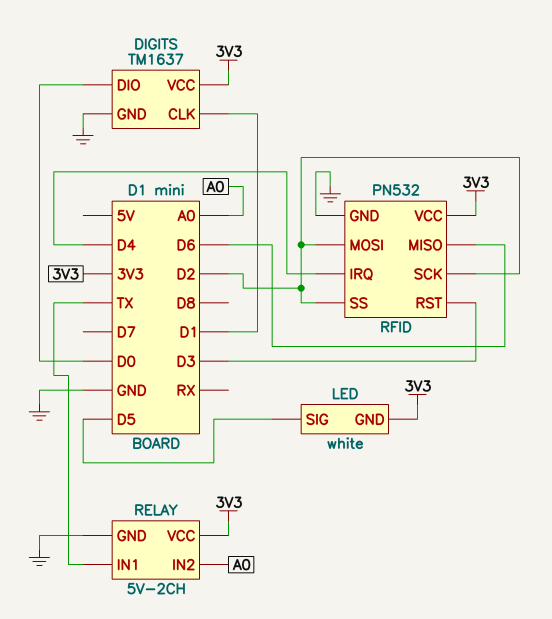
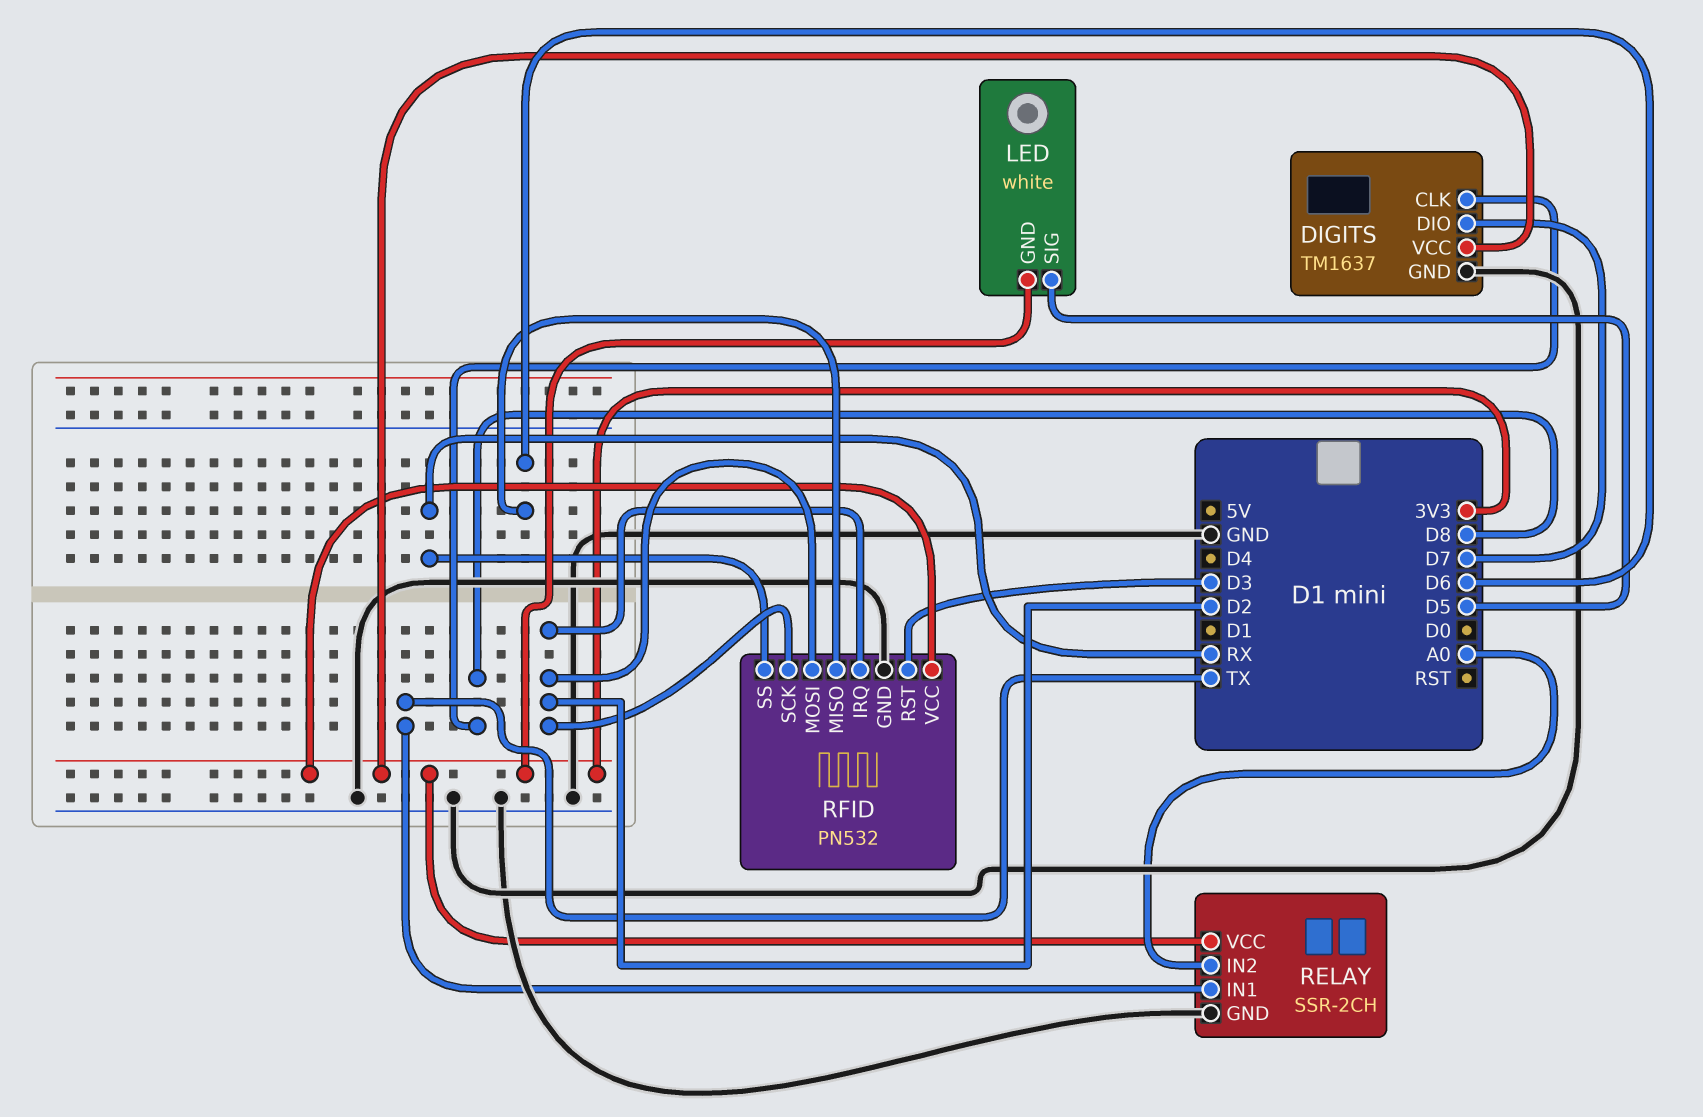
DIGITS pin CLK: D1 -> D8
DIGITS pin DIO: D0 -> D7
RELAY: 5V-2CH -> SSR-2CH
RFID pin IRQ: D4 -> D2
RFID pin SS: D2 -> RX

